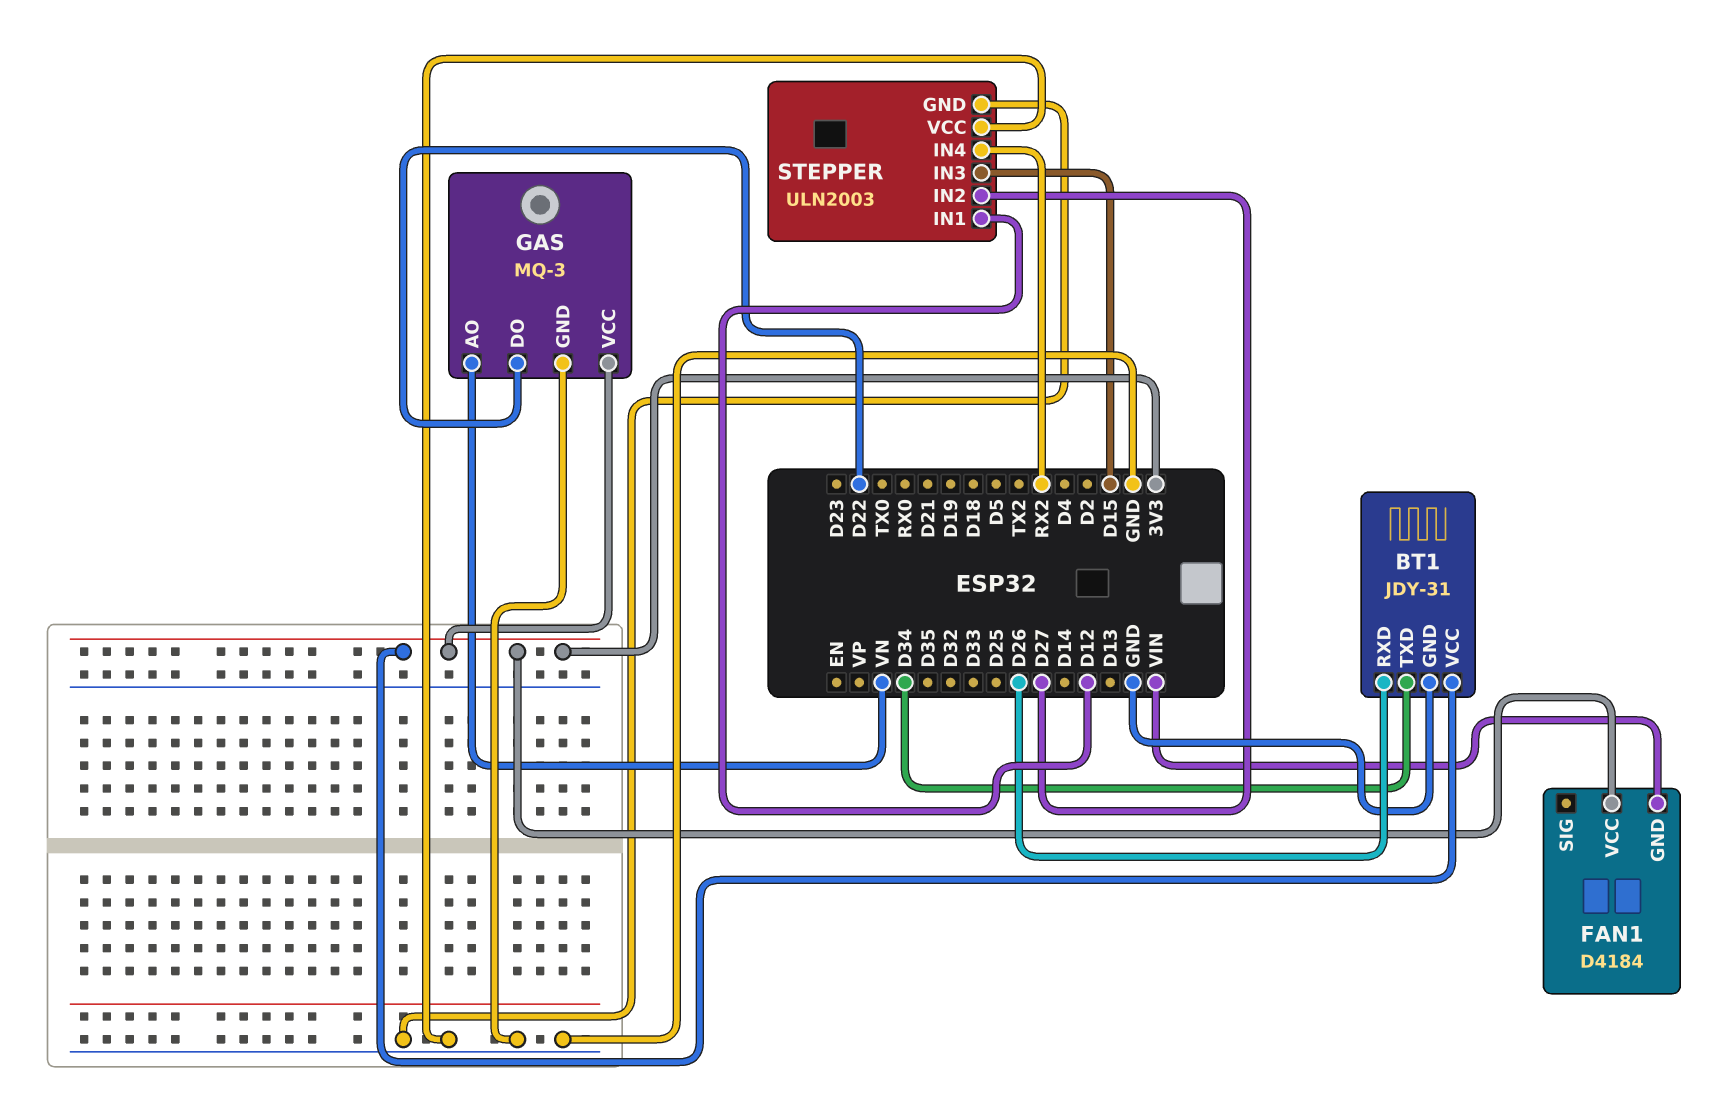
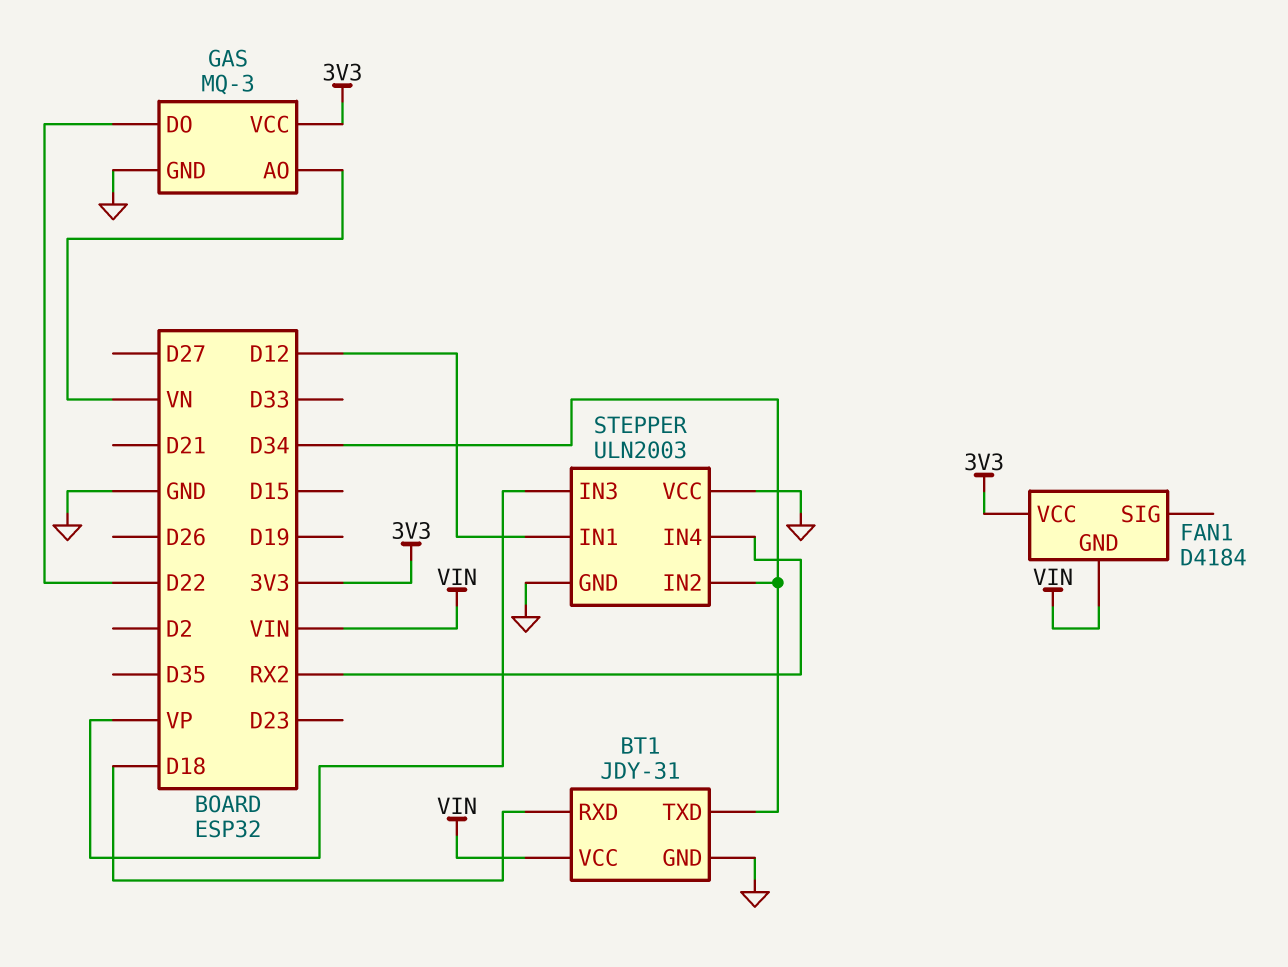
BT1 pin RXD: D26 -> D18
BT1 pin VCC: 3V3 -> VIN
STEPPER pin IN2: D27 -> D34
STEPPER pin IN3: D15 -> VP

